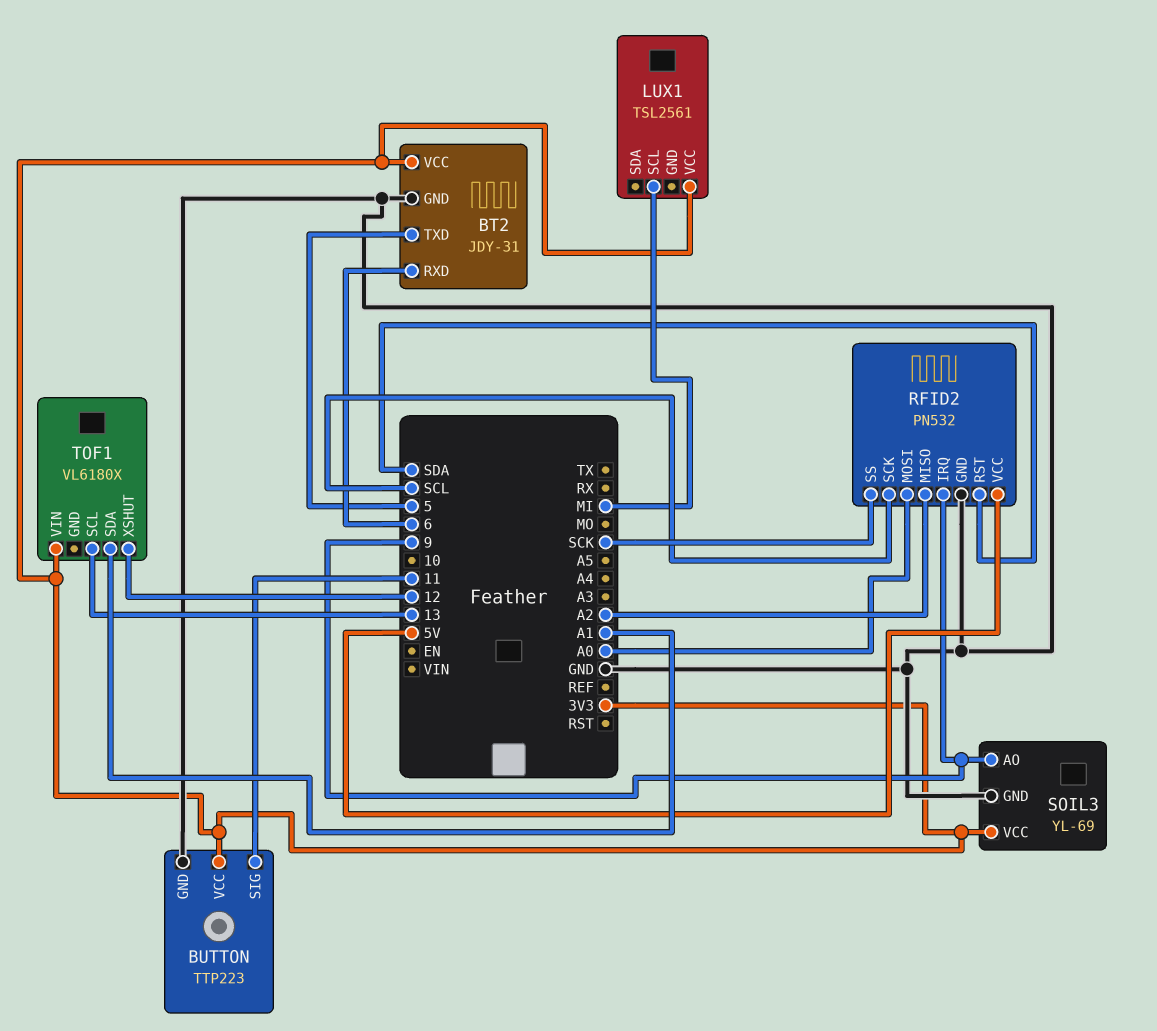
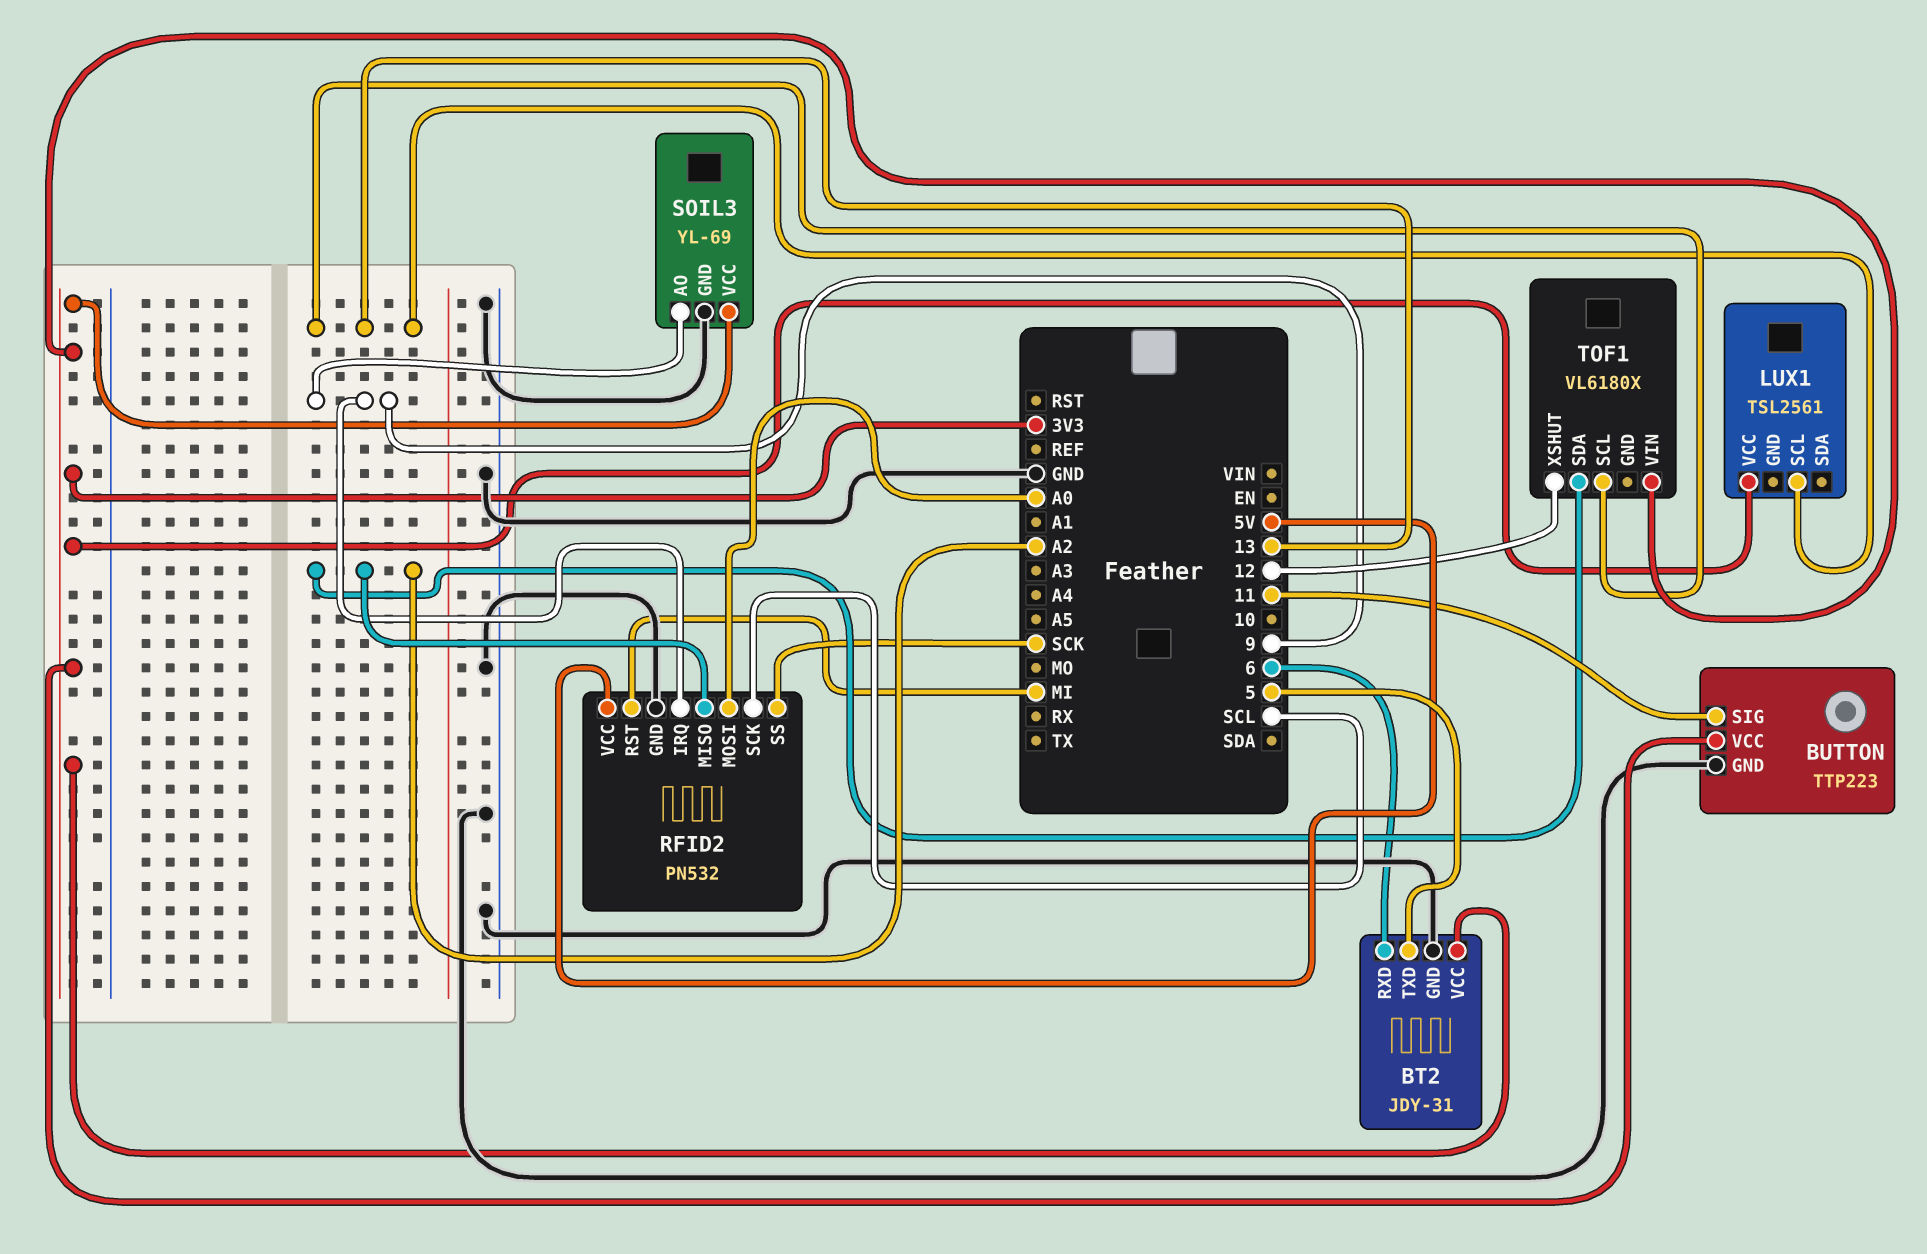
LUX1 pin SCL: MI -> 13
RFID2 pin RST: SDA -> MI
TOF1 pin SDA: A1 -> A2

